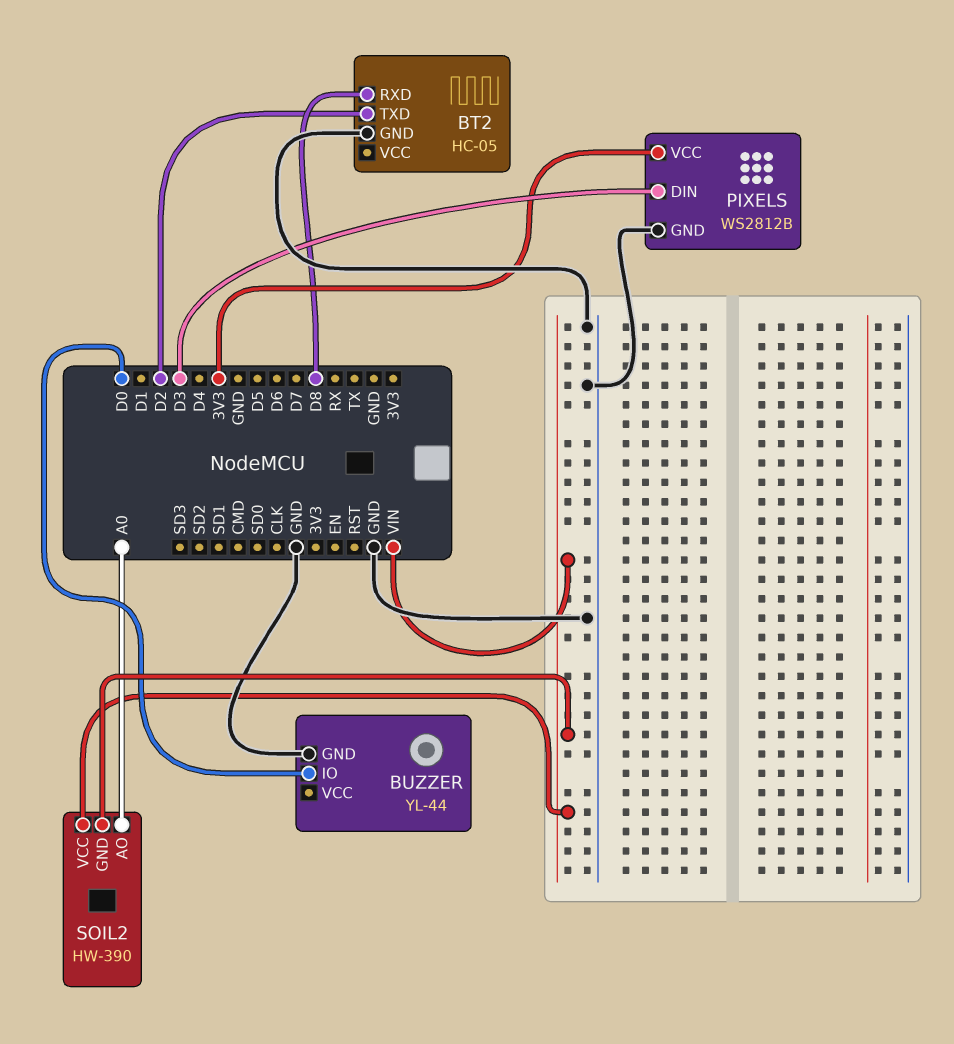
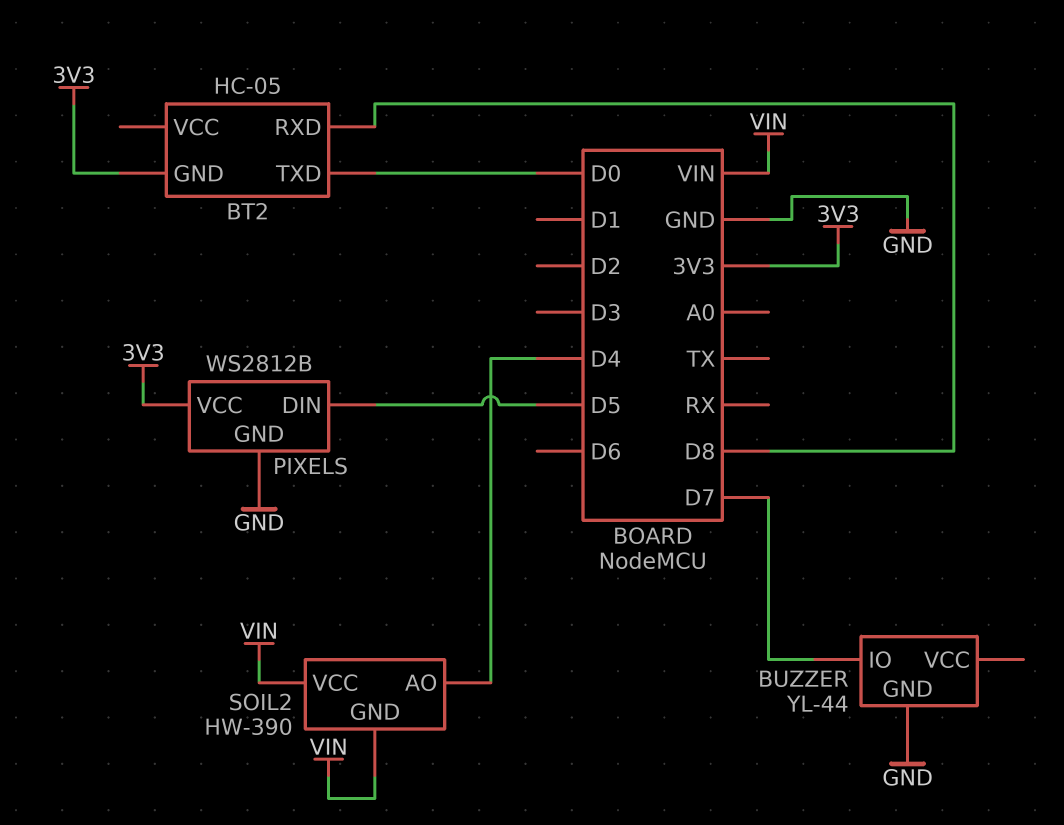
BT2 pin GND: GND -> 3V3
BT2 pin TXD: D2 -> D0
BUZZER pin IO: D0 -> D7
PIXELS pin DIN: D3 -> D5
SOIL2 pin AO: A0 -> D4

